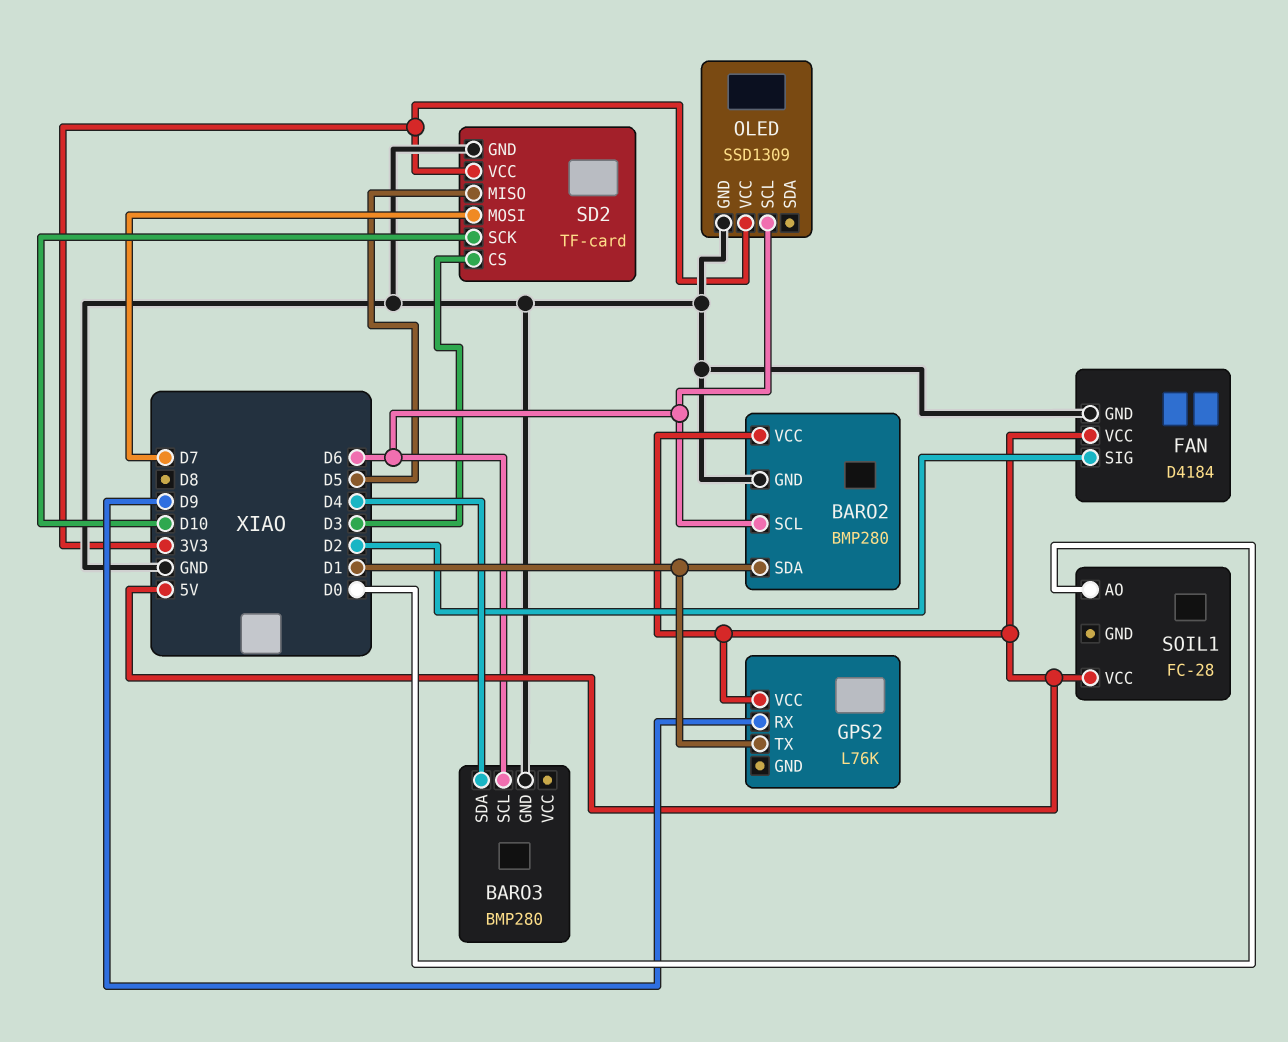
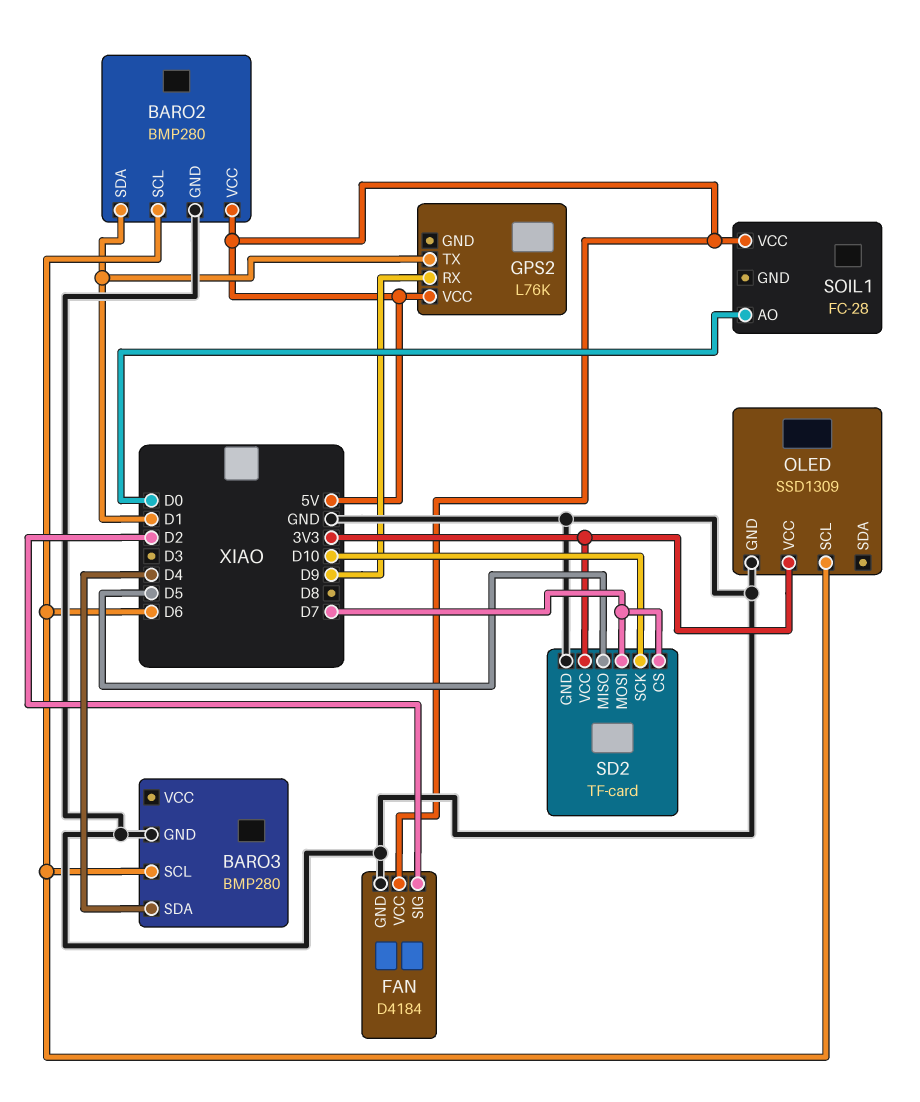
SD2 pin CS: D3 -> D7

